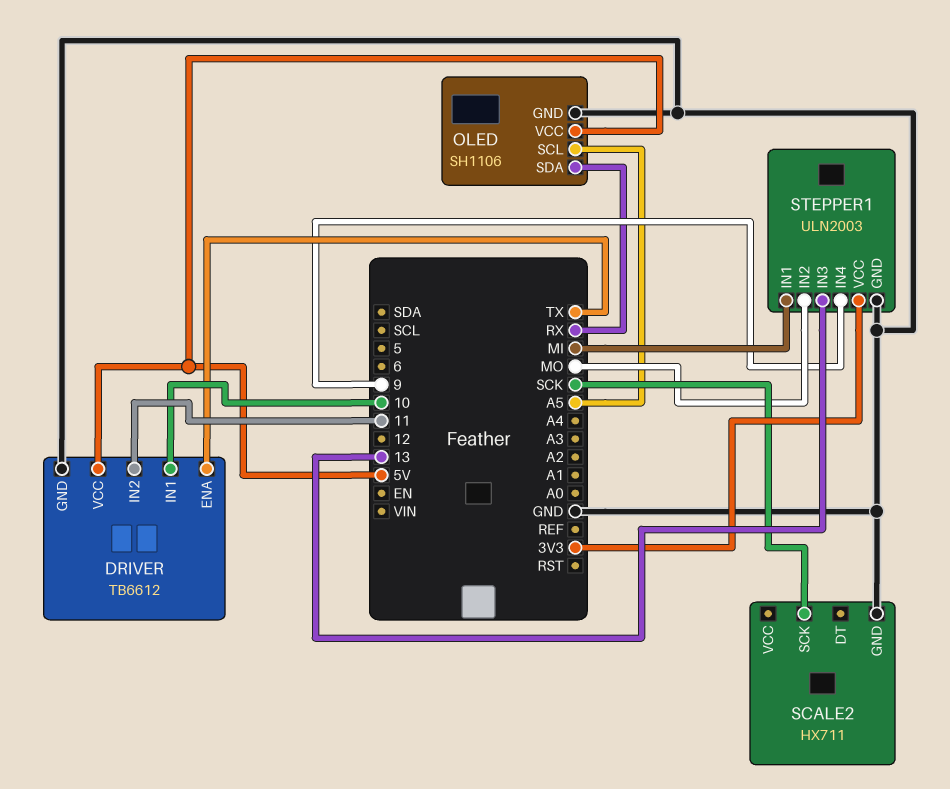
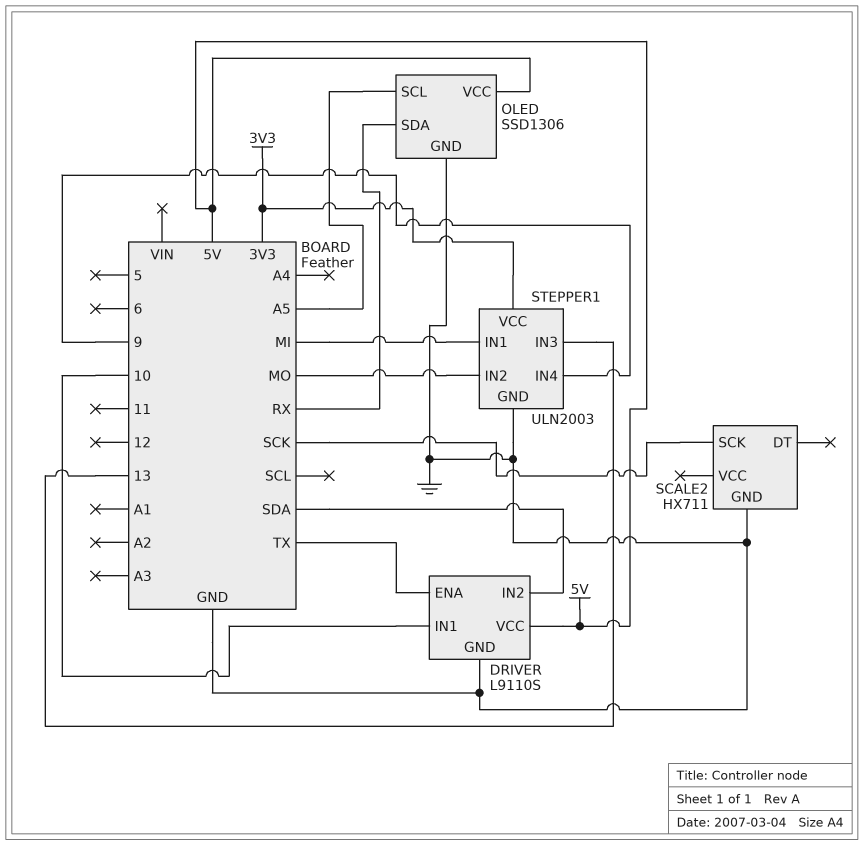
DRIVER: TB6612 -> L9110S
DRIVER pin IN2: 11 -> SDA
OLED: SH1106 -> SSD1306

